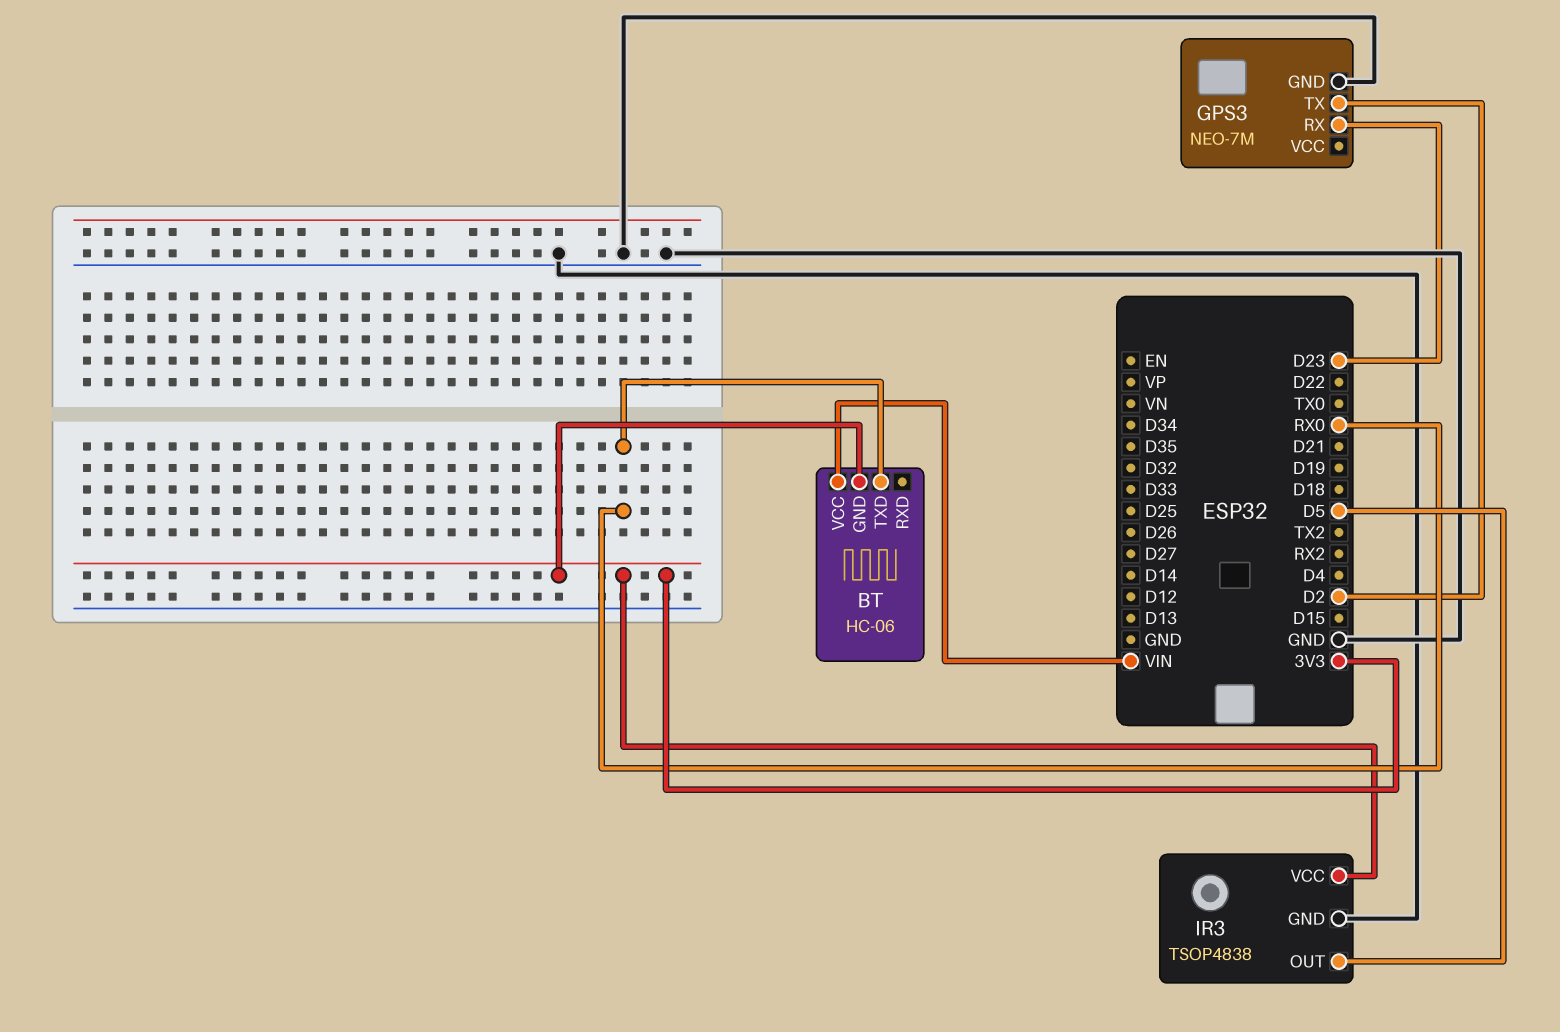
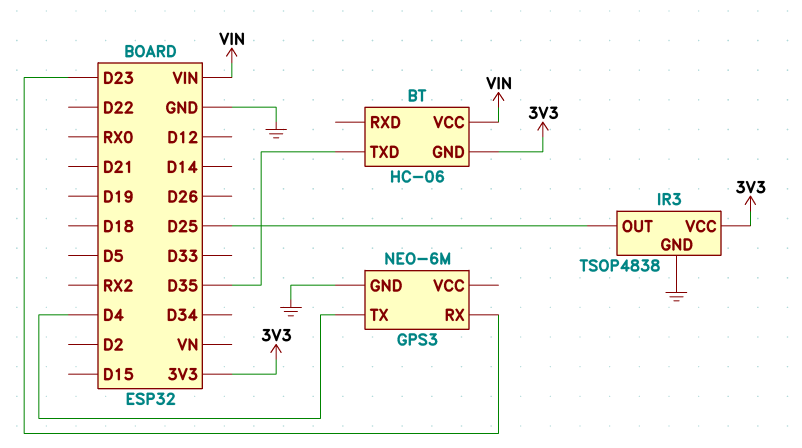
BT pin TXD: RX0 -> D35
GPS3: NEO-7M -> NEO-6M
GPS3 pin TX: D2 -> D4
IR3 pin OUT: D5 -> D25

